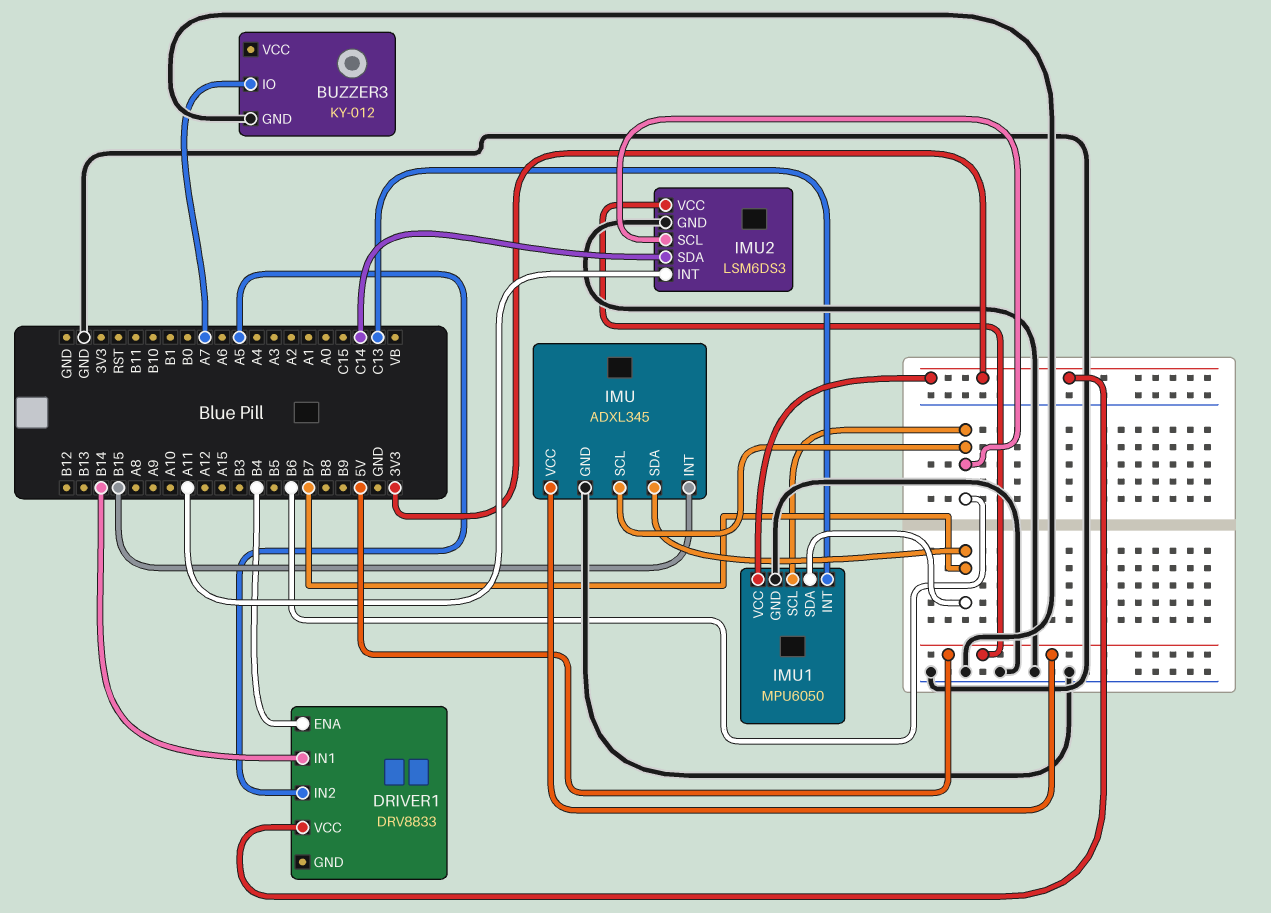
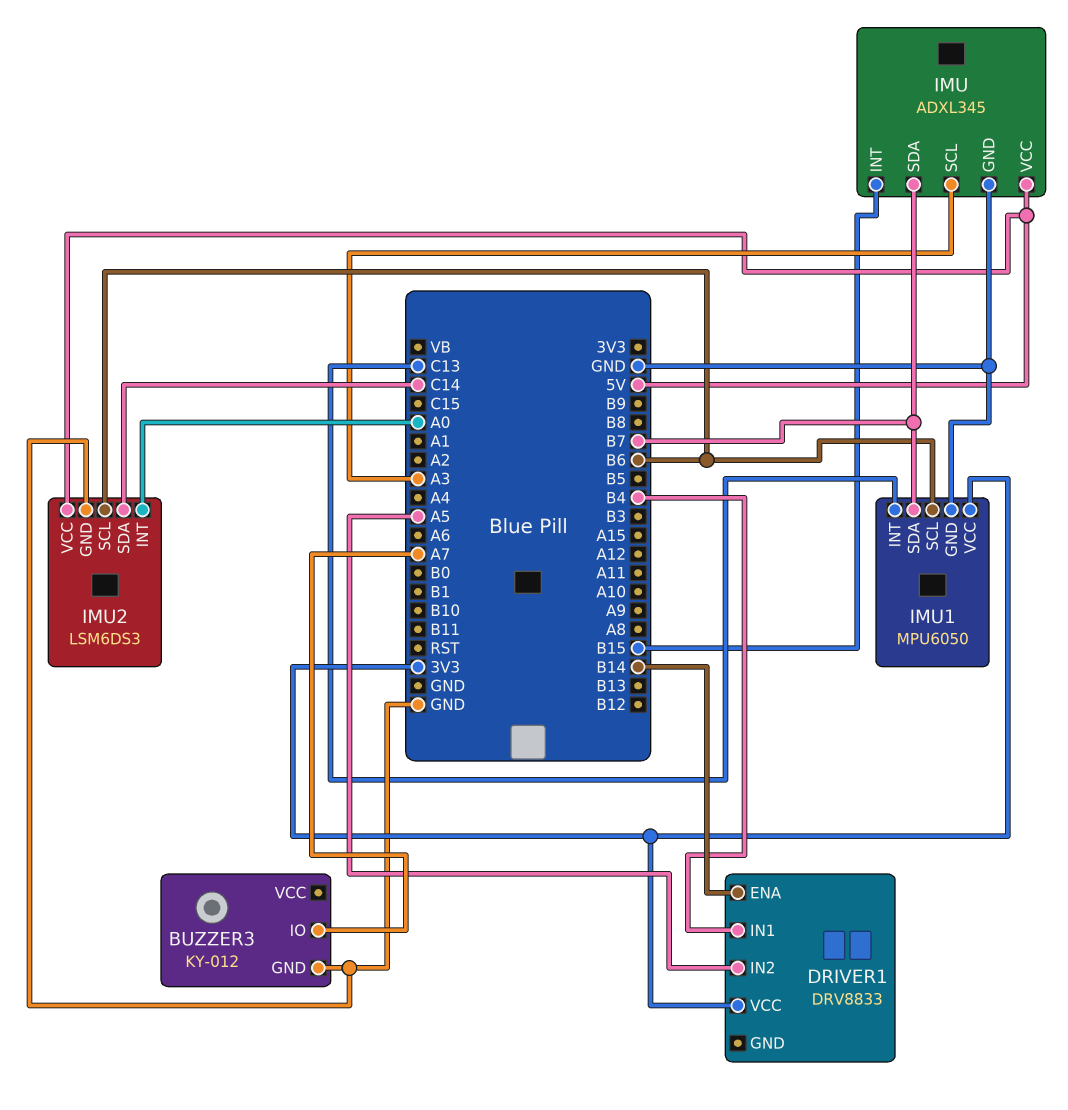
DRIVER1 pin ENA: B4 -> B14
DRIVER1 pin IN1: B14 -> B4
IMU pin SCL: B6 -> A3
IMU2 pin INT: A11 -> A0

